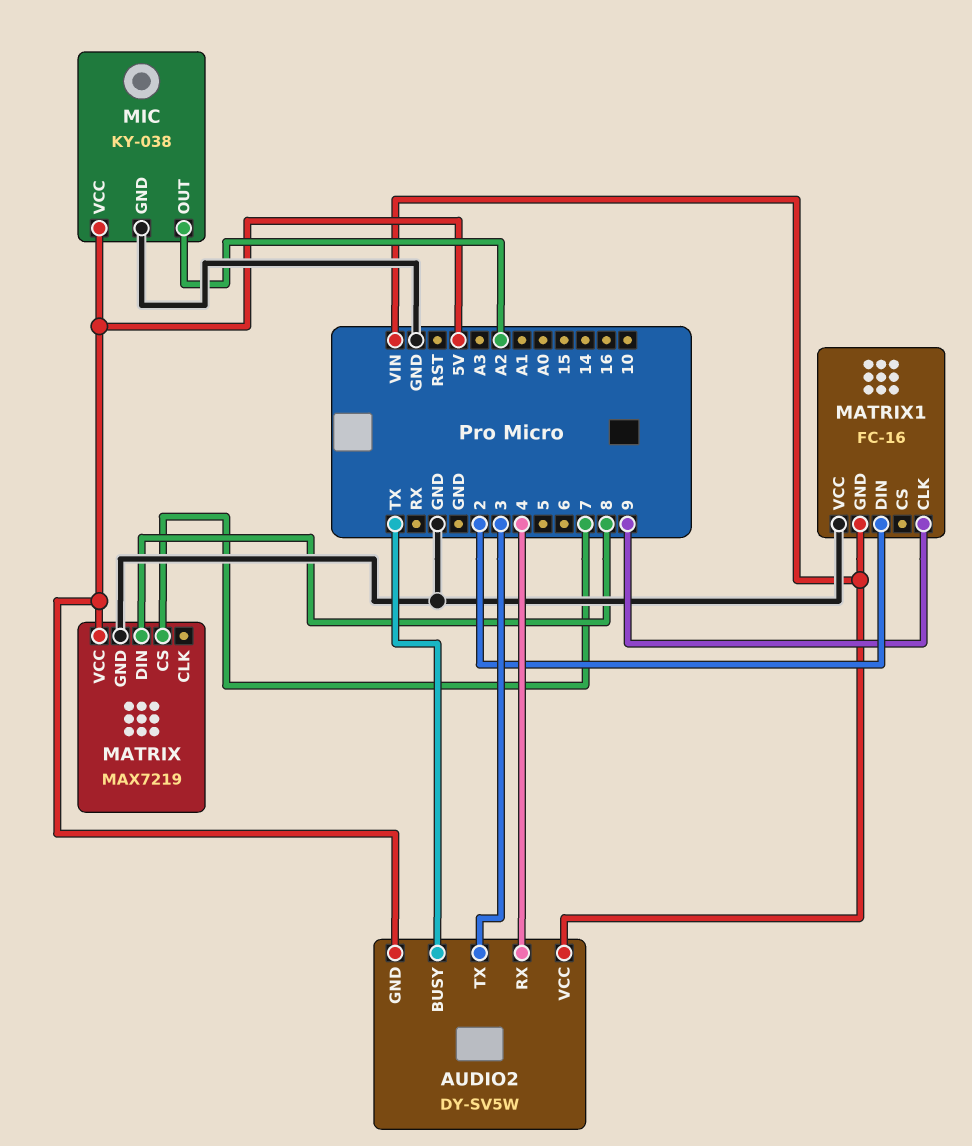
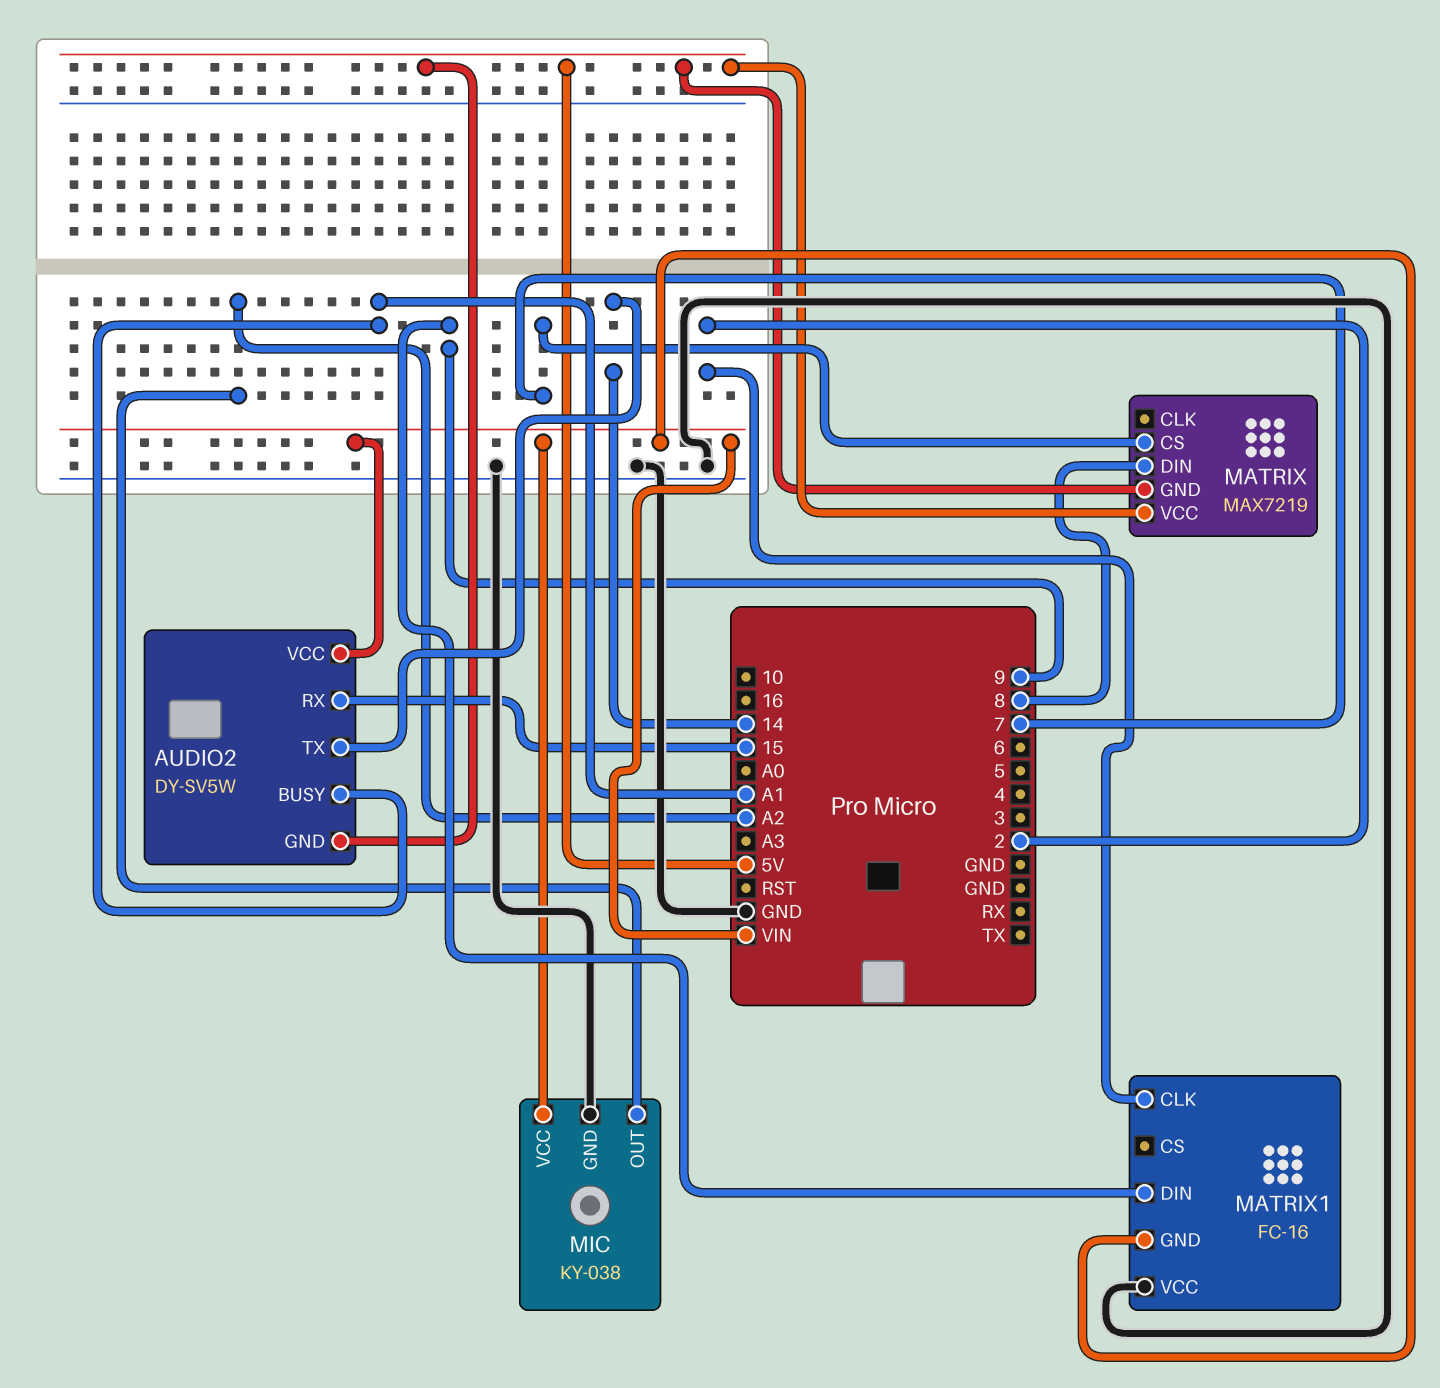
AUDIO2 pin BUSY: TX -> A1
AUDIO2 pin RX: 4 -> 15
AUDIO2 pin TX: 3 -> 14
MATRIX pin GND: GND -> 5V
MATRIX1 pin CLK: 9 -> 2
MATRIX1 pin DIN: 2 -> 9
MIC pin VCC: 5V -> VIN

